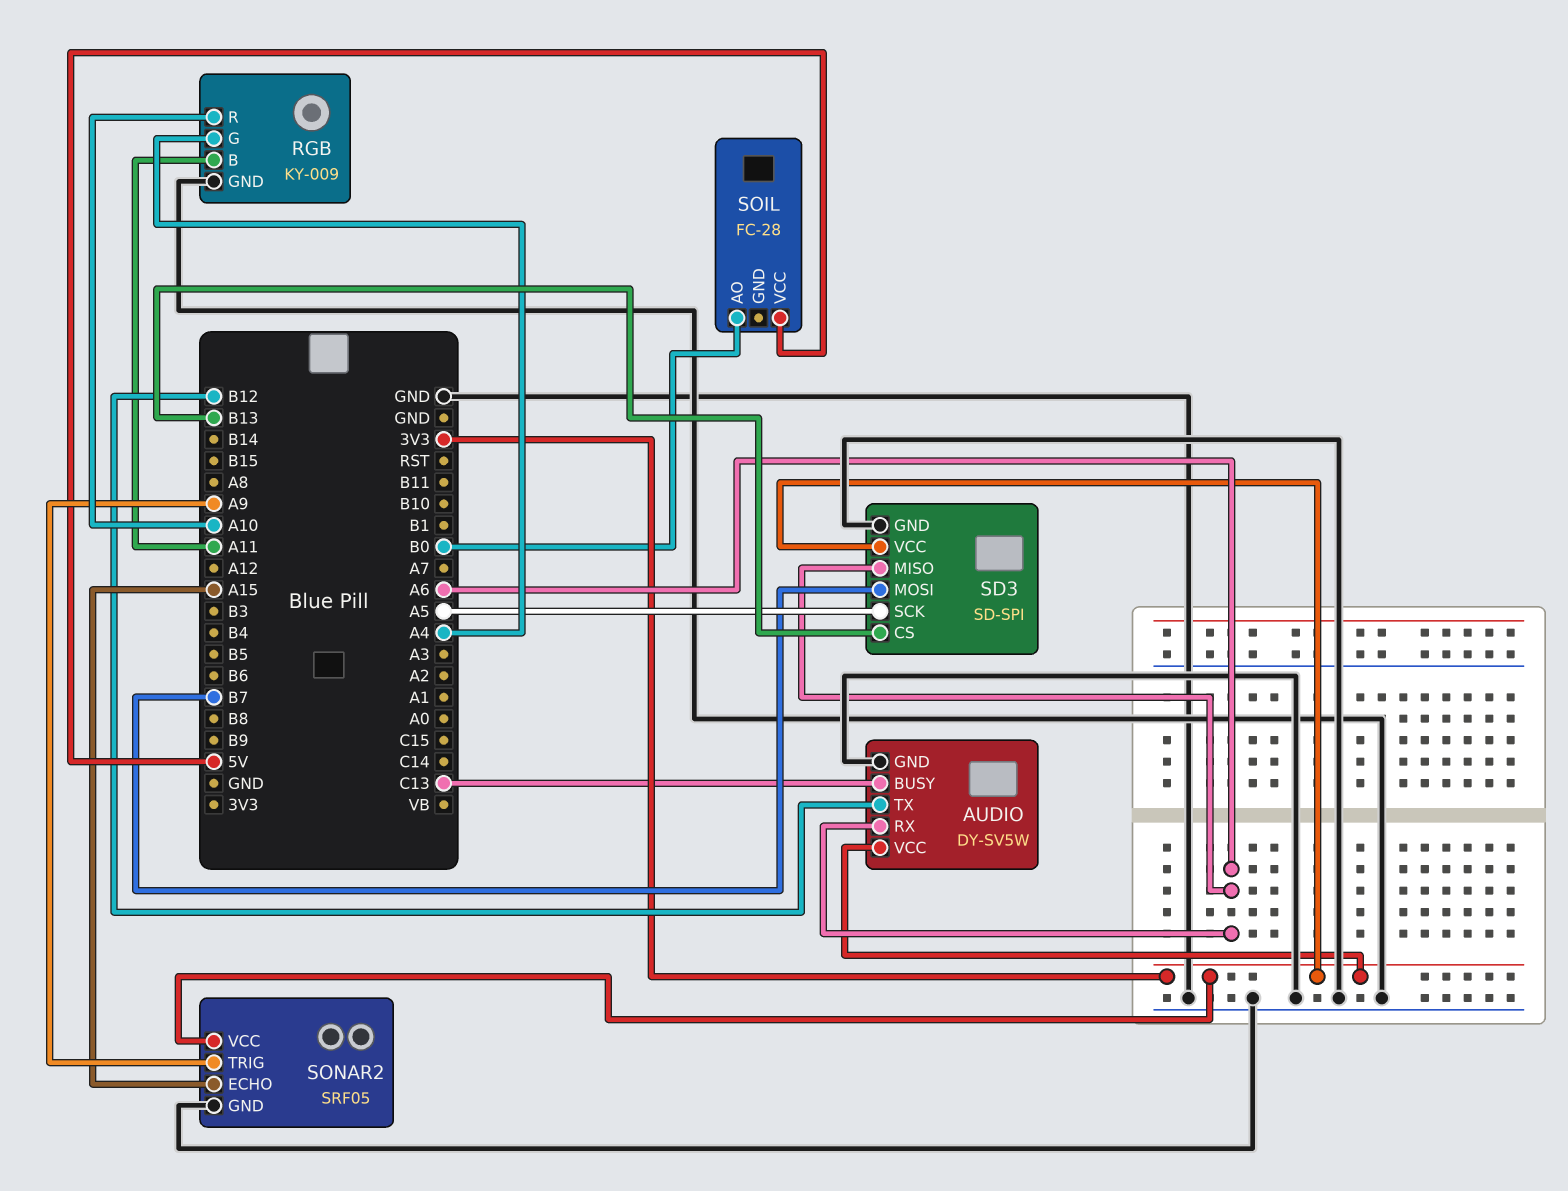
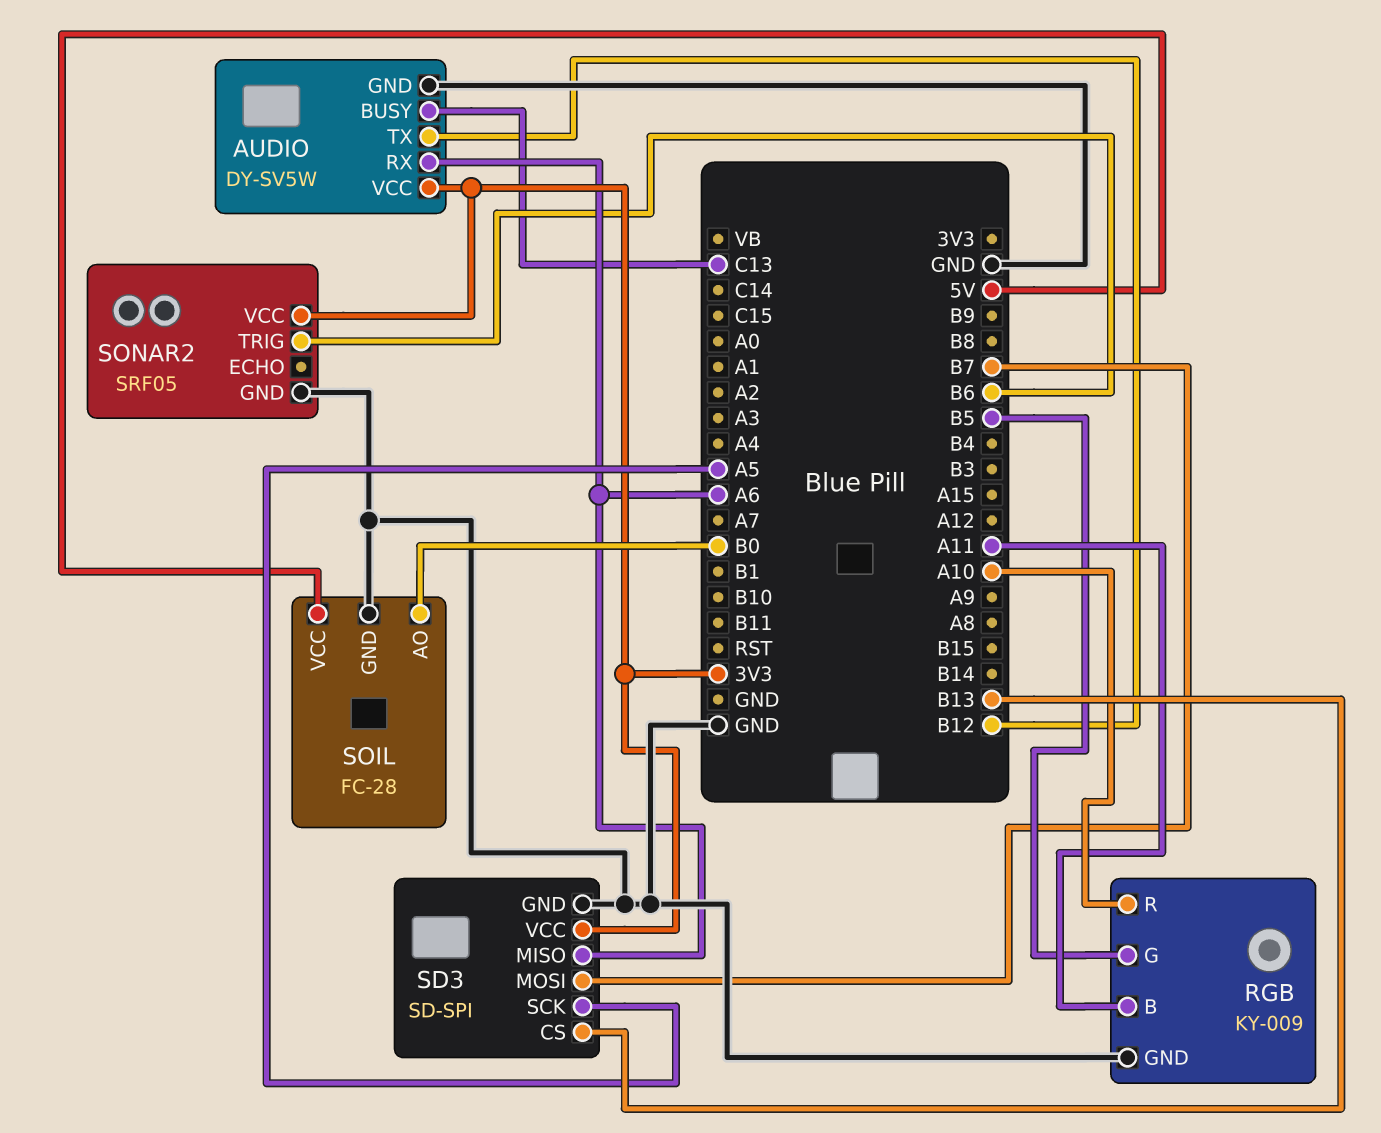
RGB pin G: A4 -> B5
SOIL pin GND: none -> GND
SONAR2 pin ECHO: A15 -> none
SONAR2 pin TRIG: A9 -> B6

